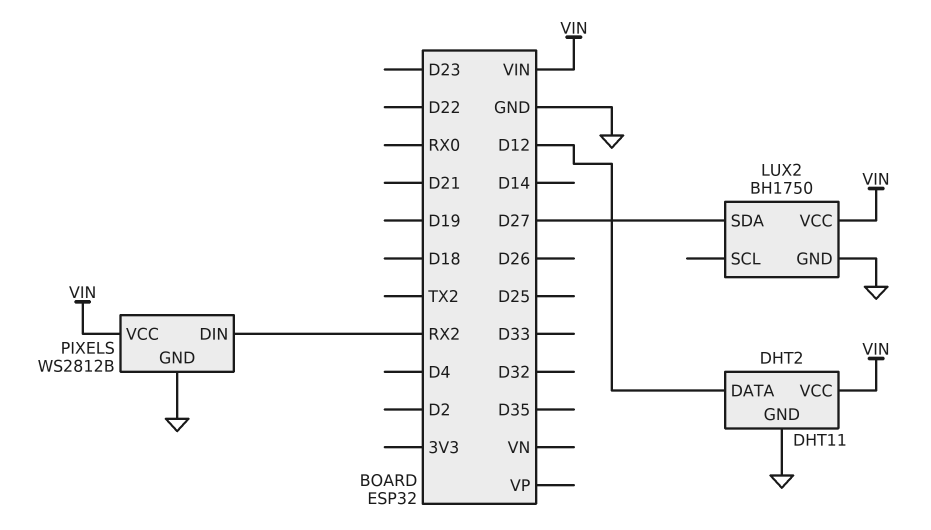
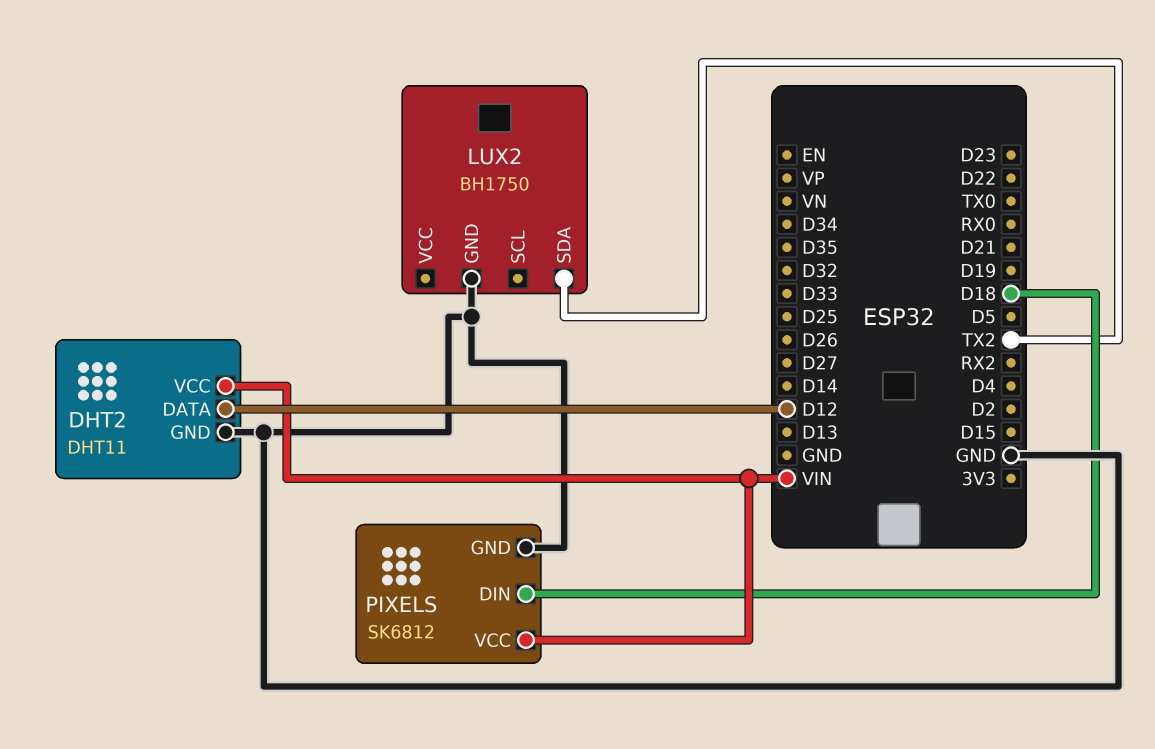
LUX2 pin SDA: D27 -> TX2
LUX2 pin VCC: VIN -> none
PIXELS: WS2812B -> SK6812
PIXELS pin DIN: RX2 -> D18

